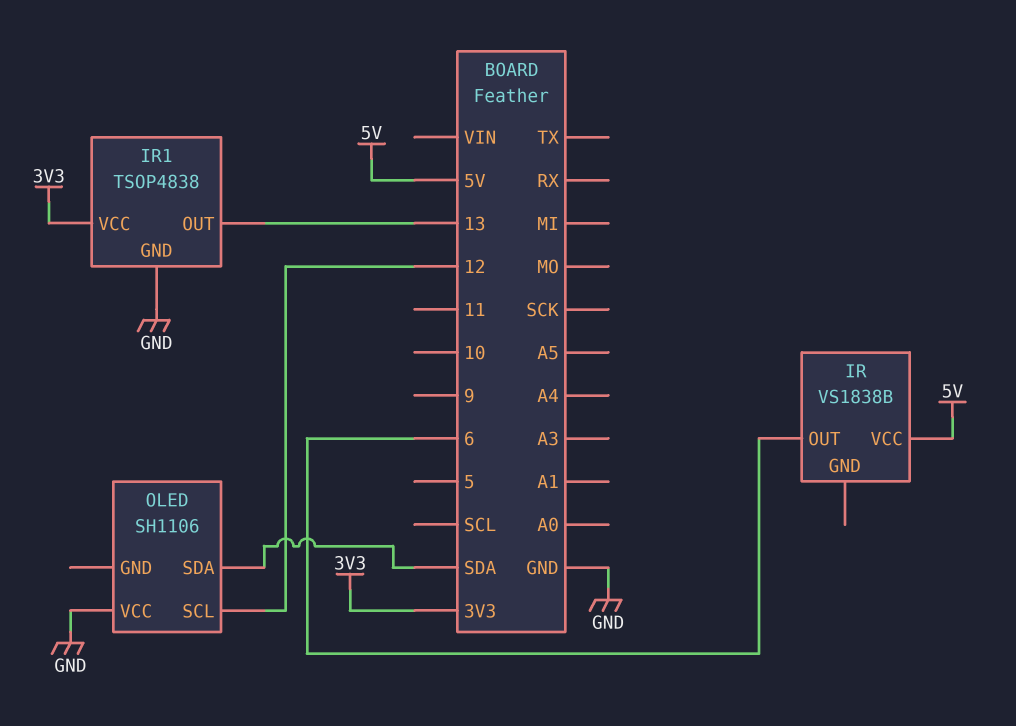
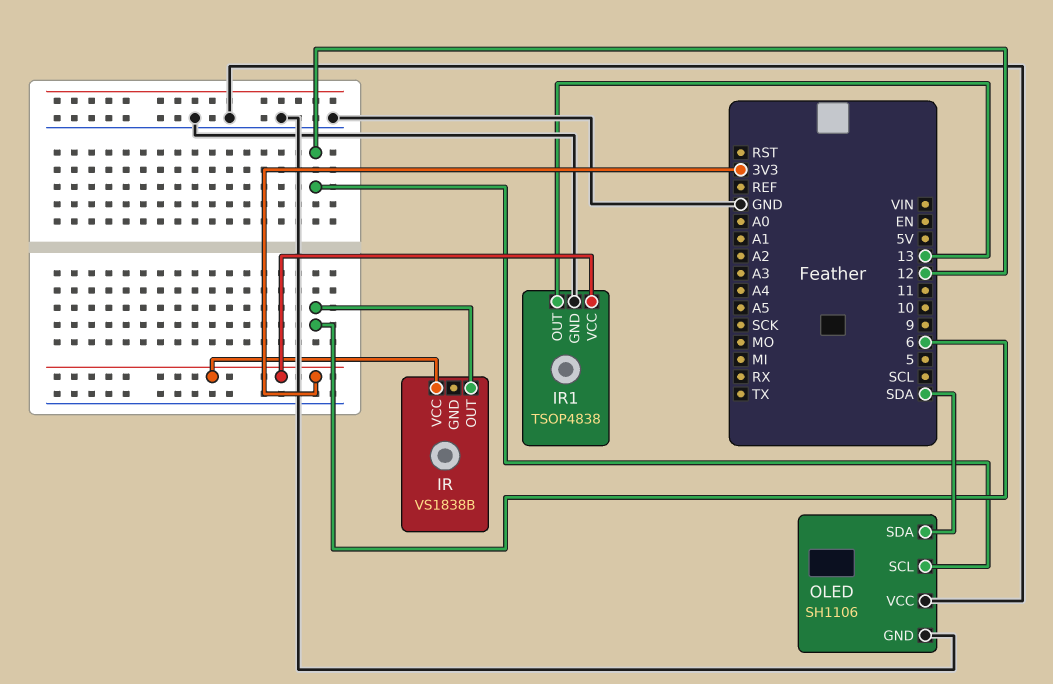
IR pin VCC: 5V -> 3V3
OLED pin GND: none -> GND

